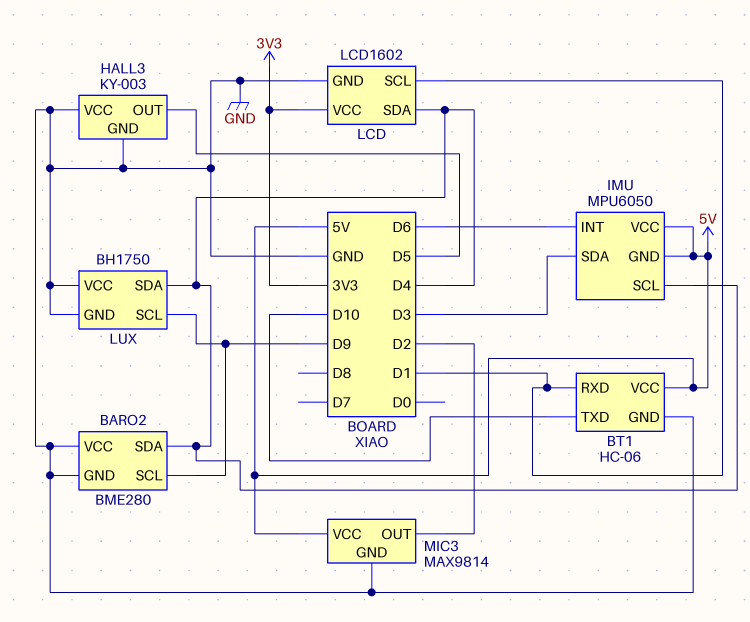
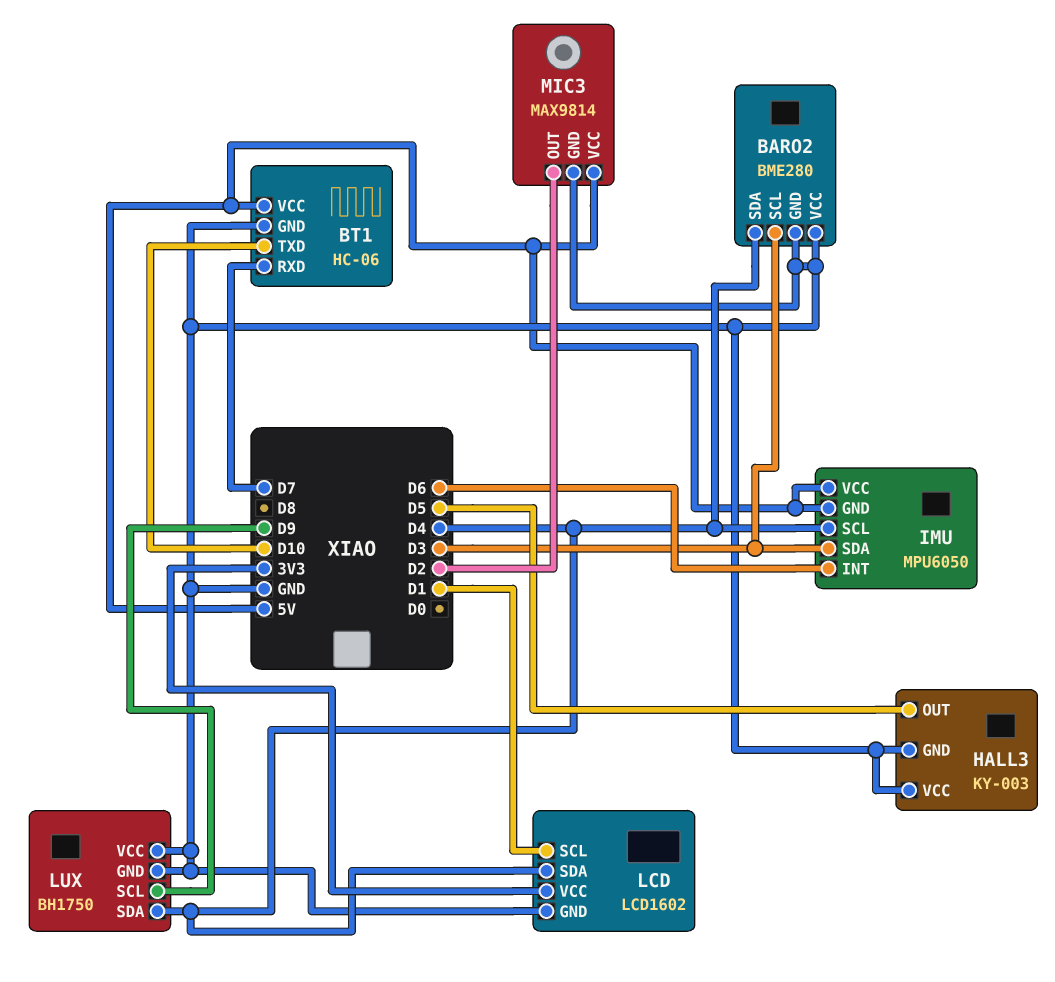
BARO2 pin SCL: D9 -> D3
BT1 pin RXD: D1 -> D7

